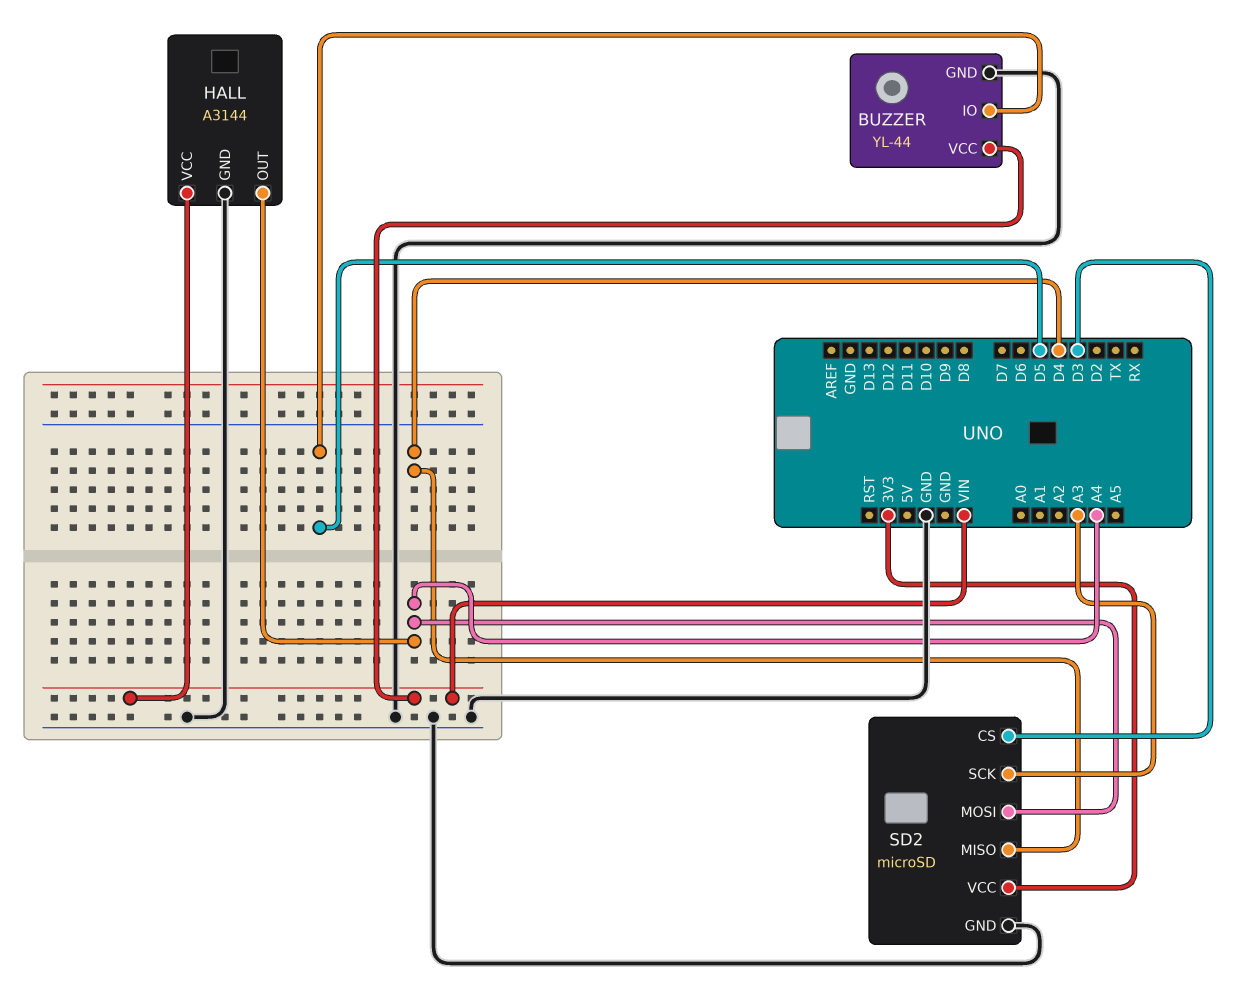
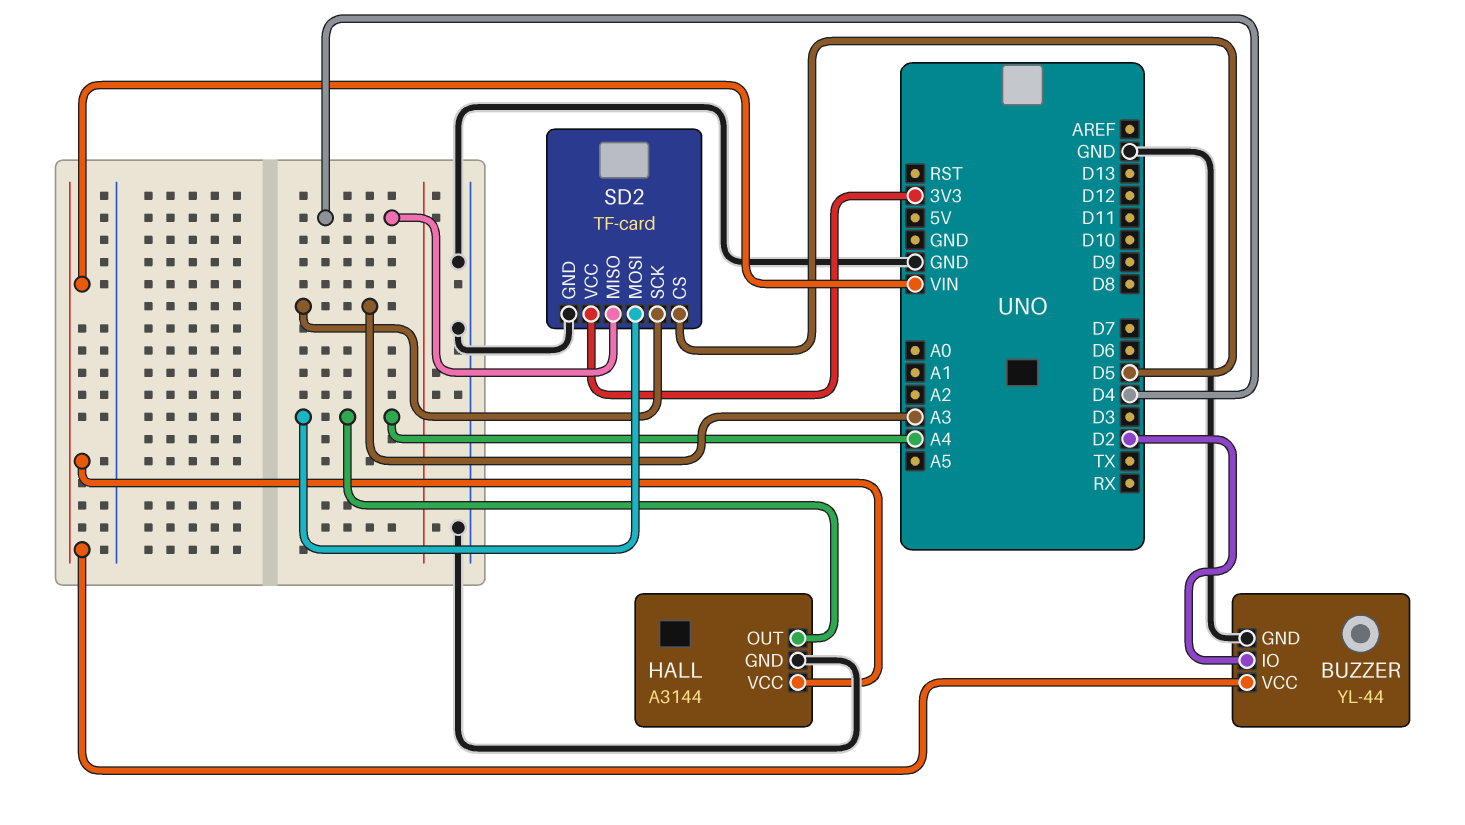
BUZZER pin IO: D5 -> D2
SD2: microSD -> TF-card
SD2 pin CS: D3 -> D5

